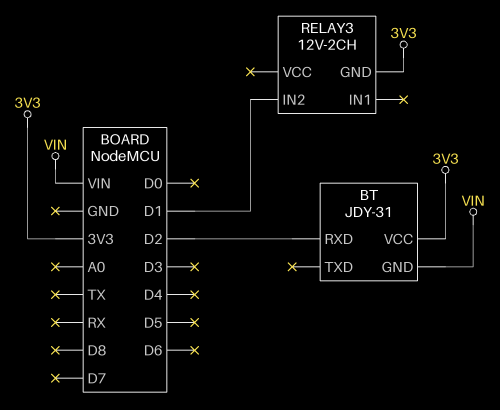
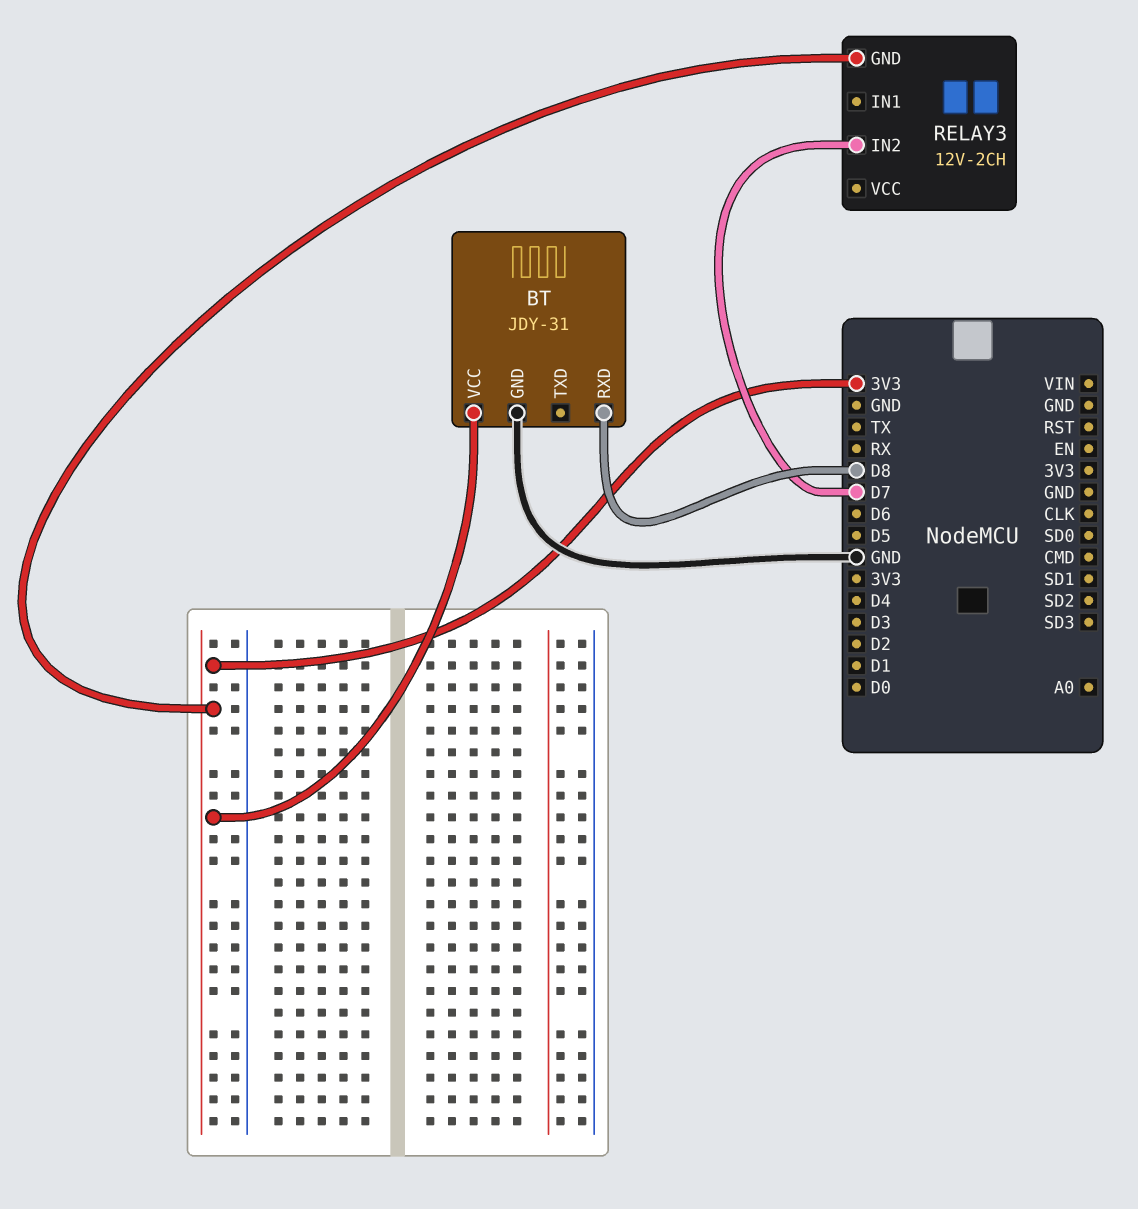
BT pin GND: VIN -> GND
BT pin RXD: D2 -> D8
RELAY3 pin IN2: D1 -> D7

